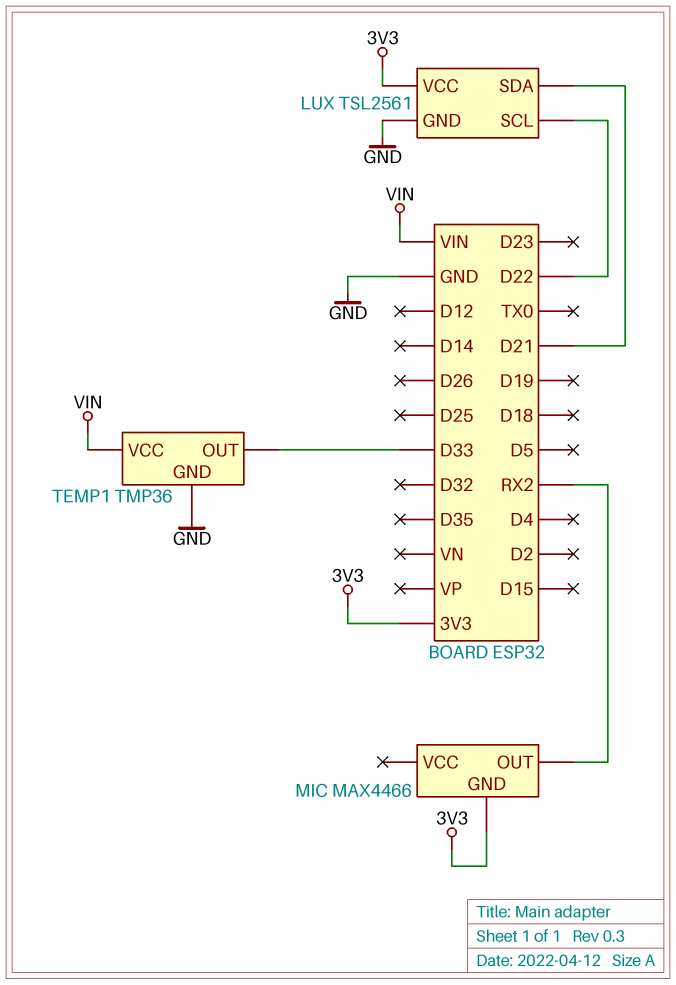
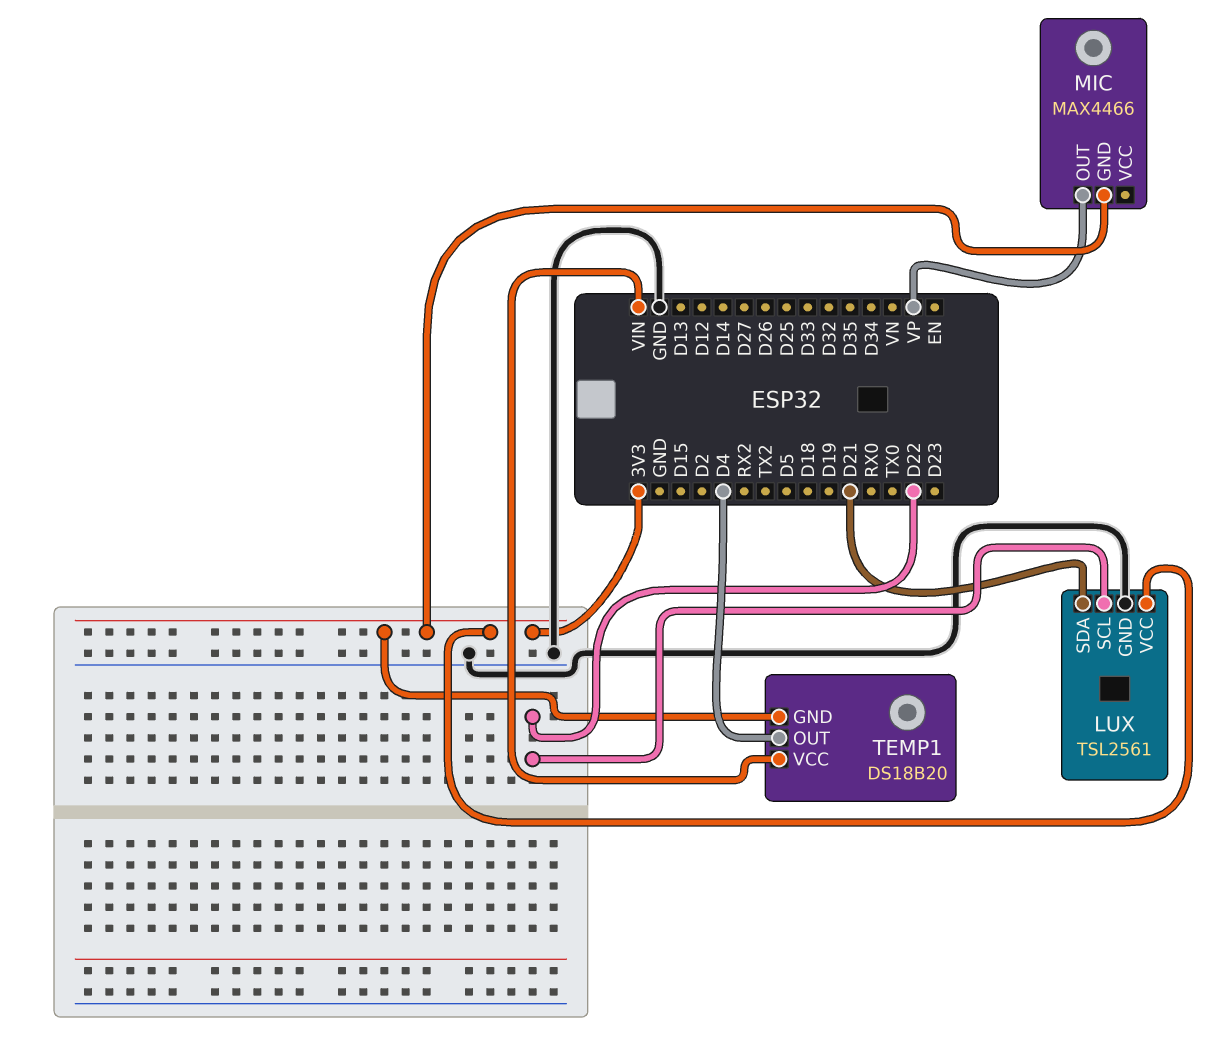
MIC pin OUT: RX2 -> VP
TEMP1: TMP36 -> DS18B20
TEMP1 pin GND: GND -> 3V3
TEMP1 pin OUT: D33 -> D4

